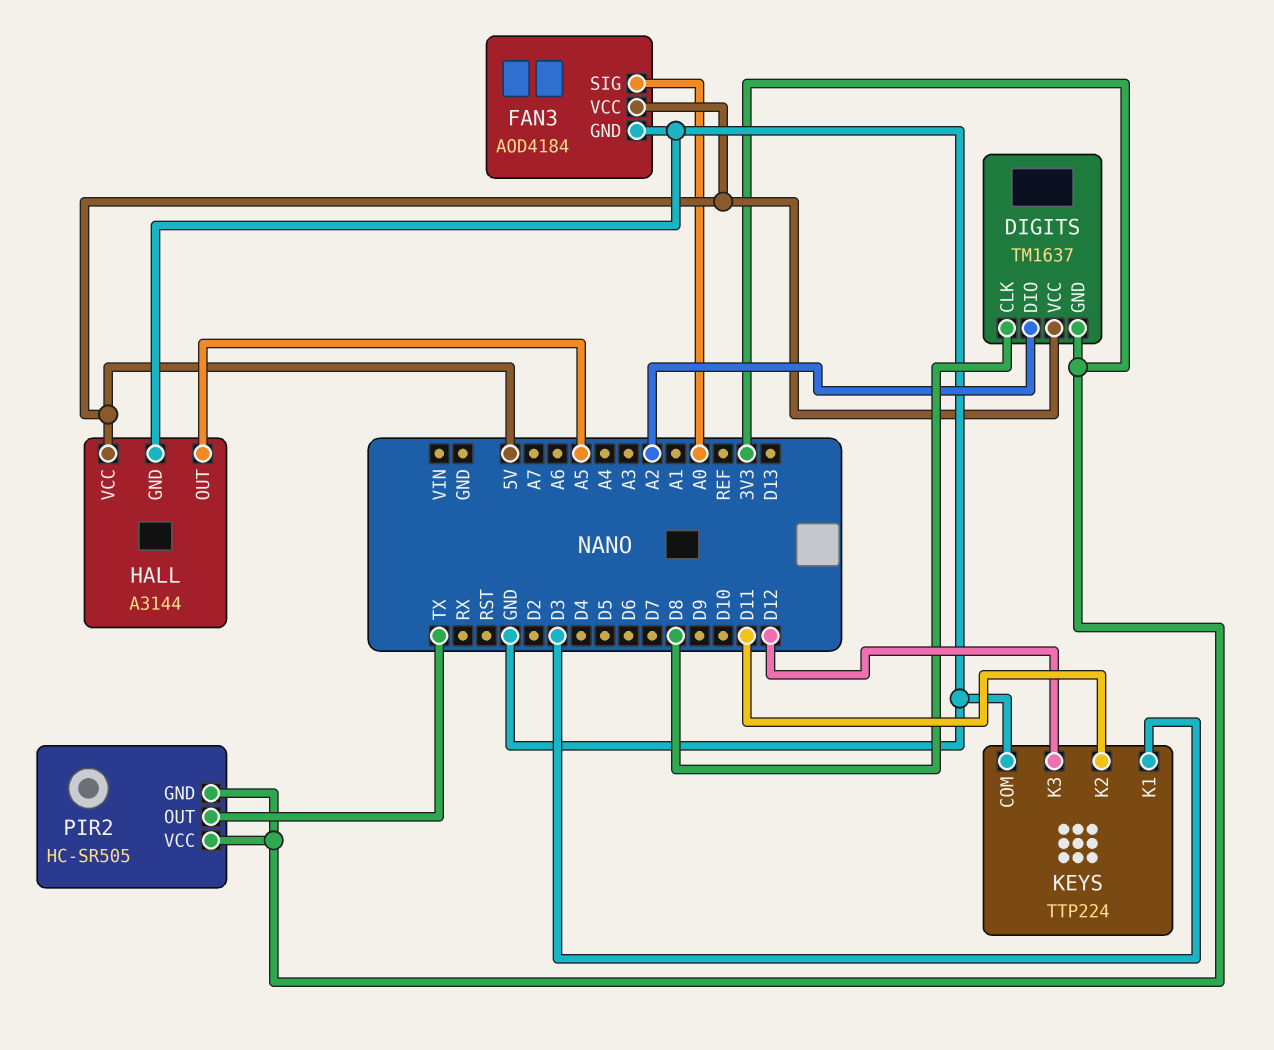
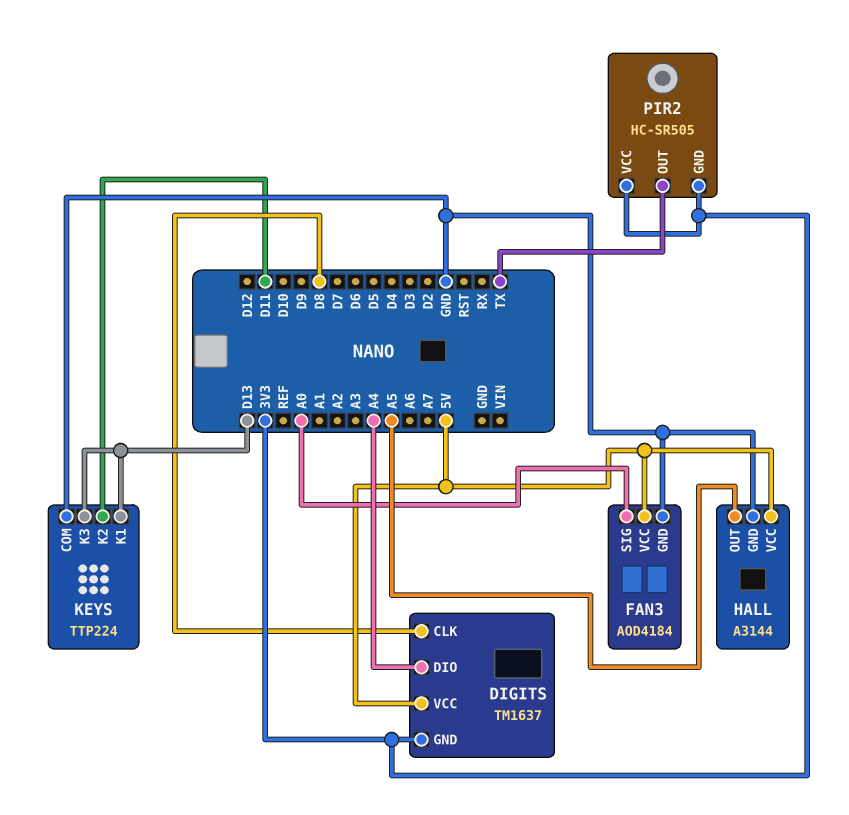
DIGITS pin DIO: A2 -> A4
KEYS pin K1: D3 -> D13
KEYS pin K3: D12 -> D13

